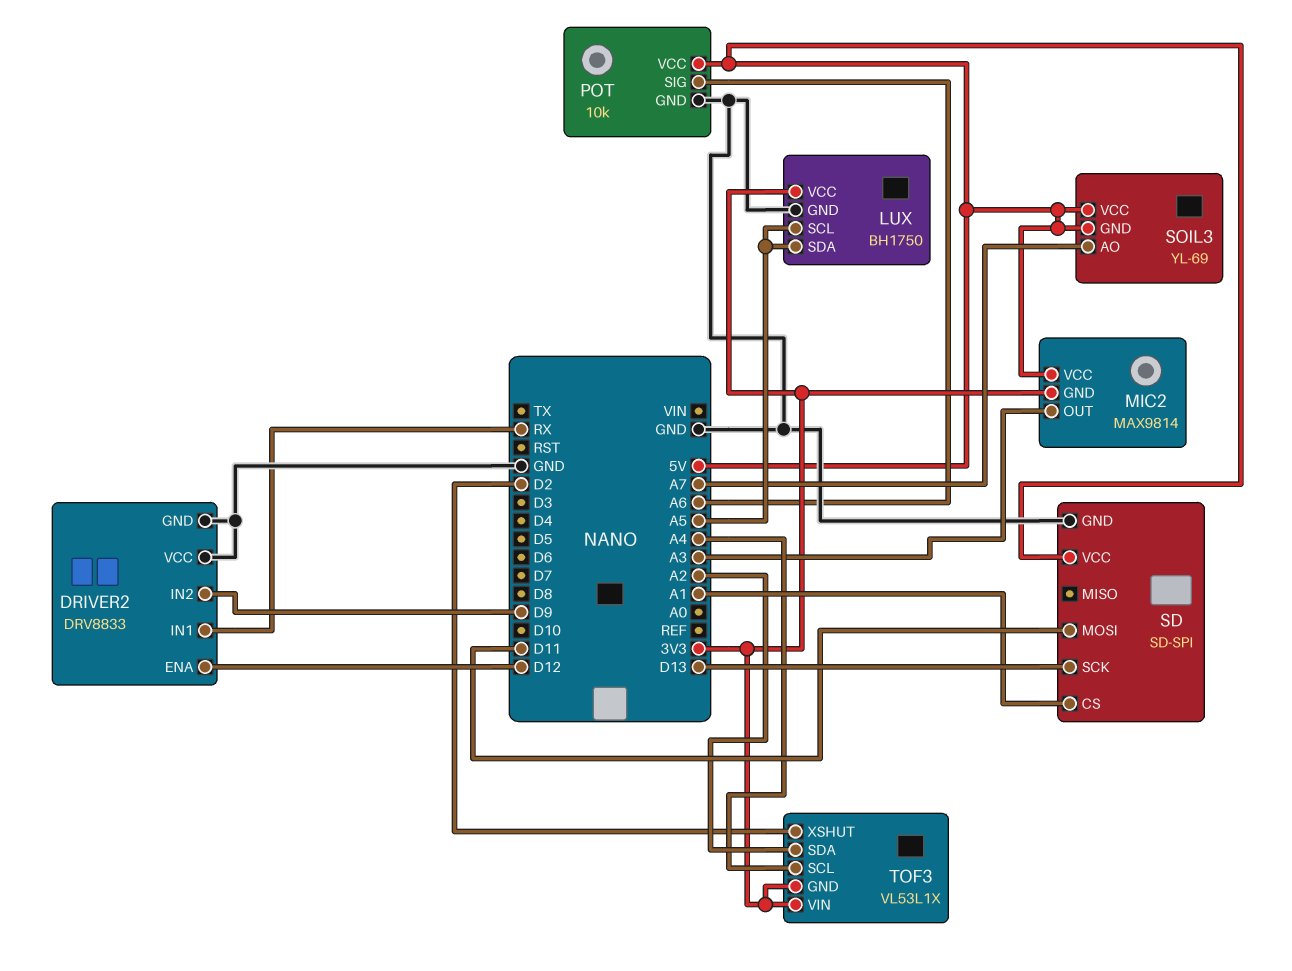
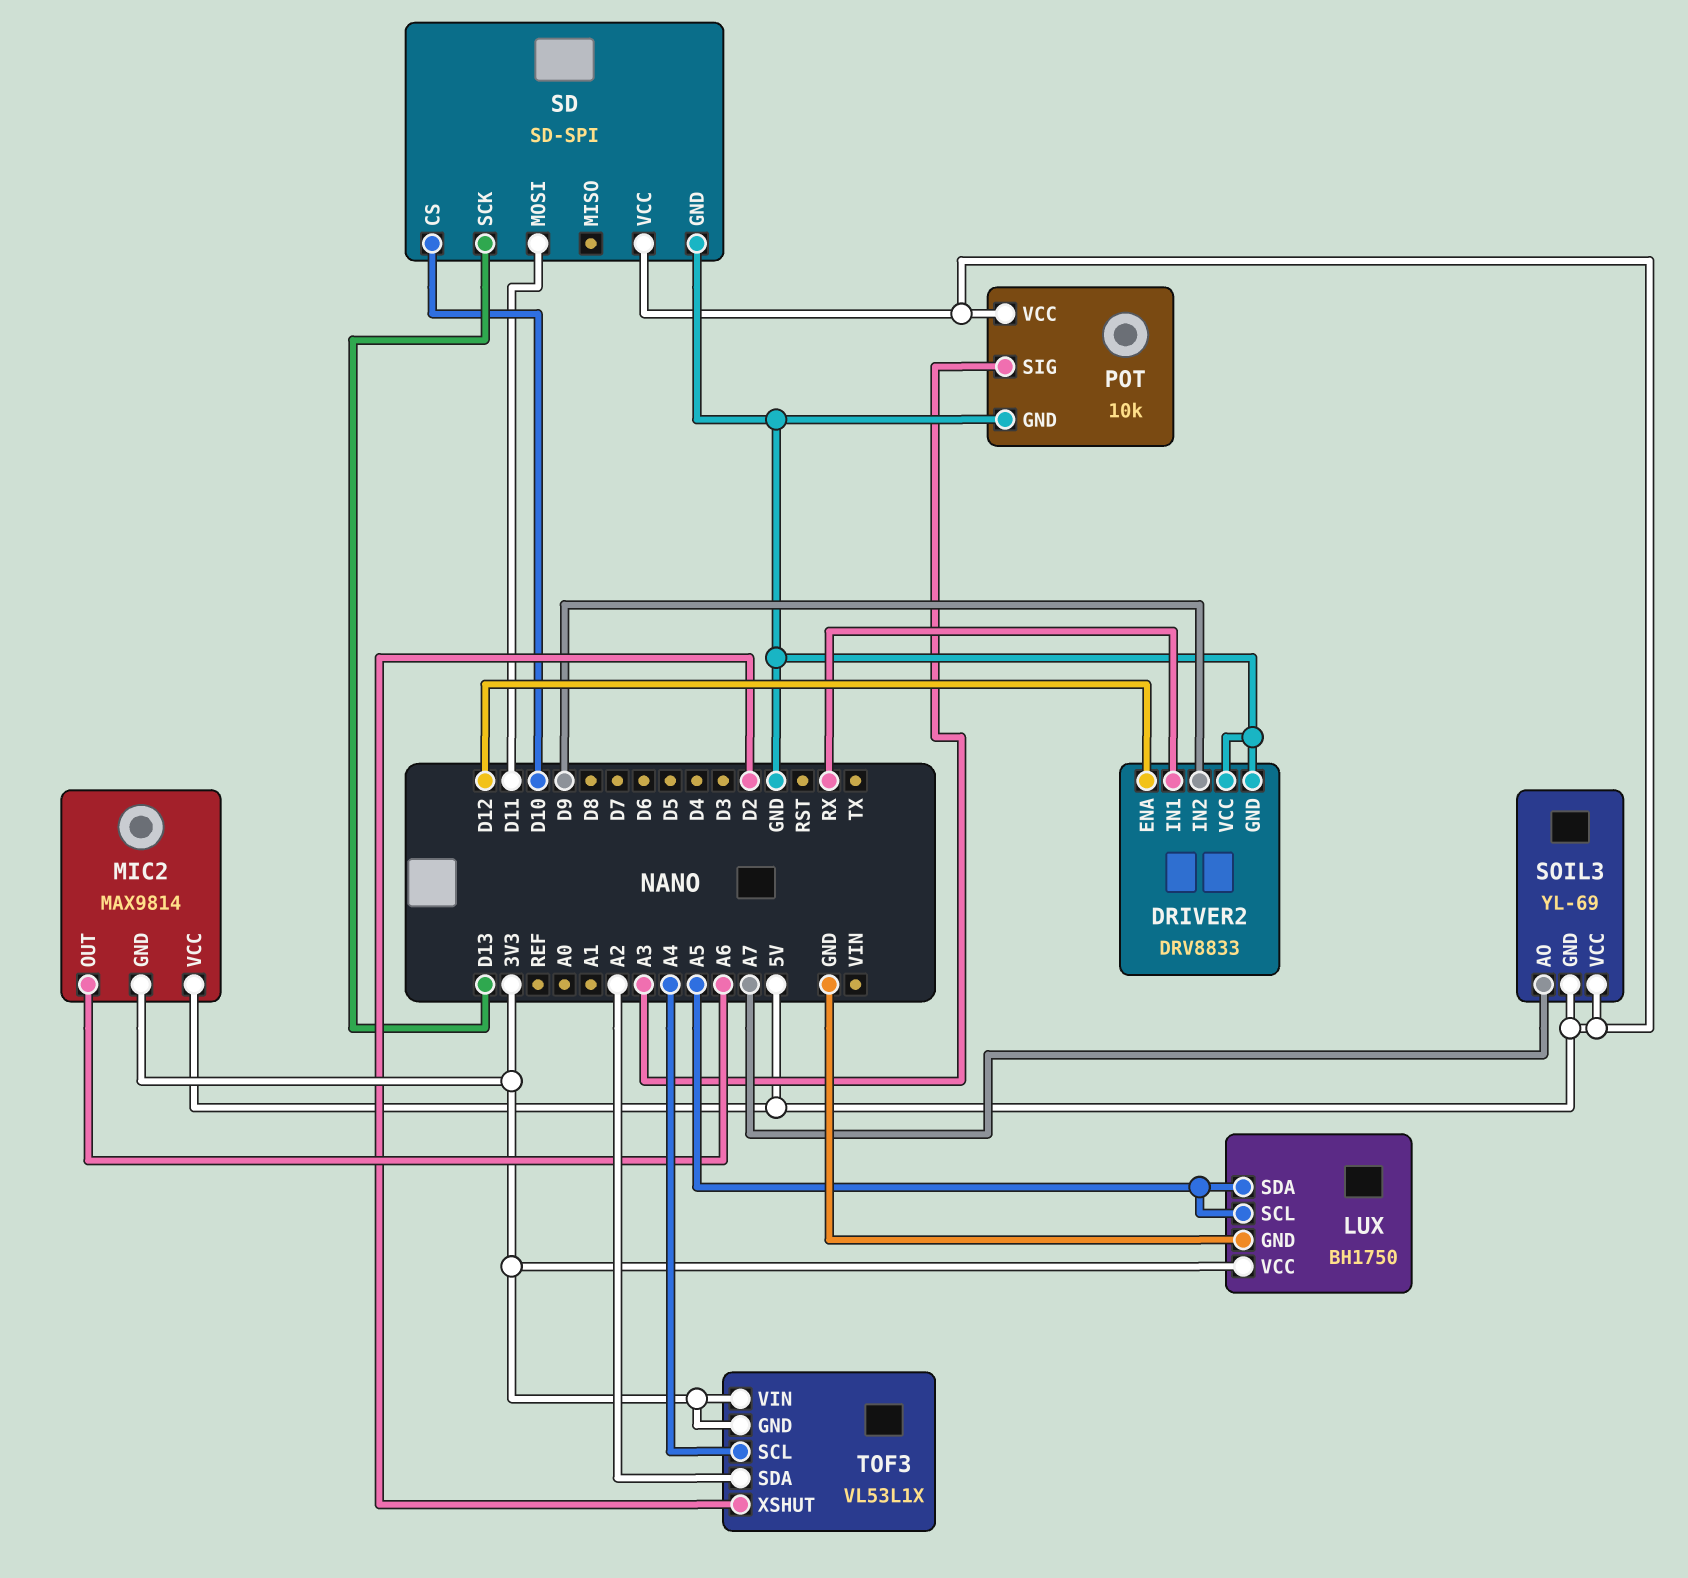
MIC2 pin OUT: A3 -> A6
POT pin SIG: A6 -> A3
SD pin CS: A1 -> D10

